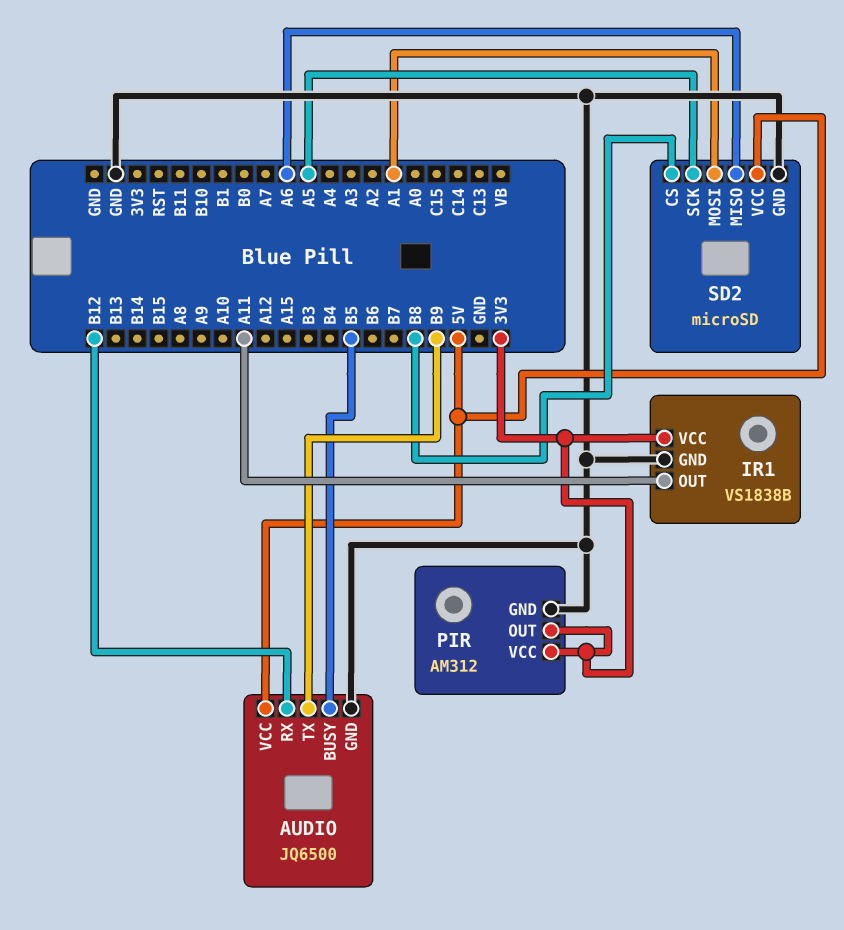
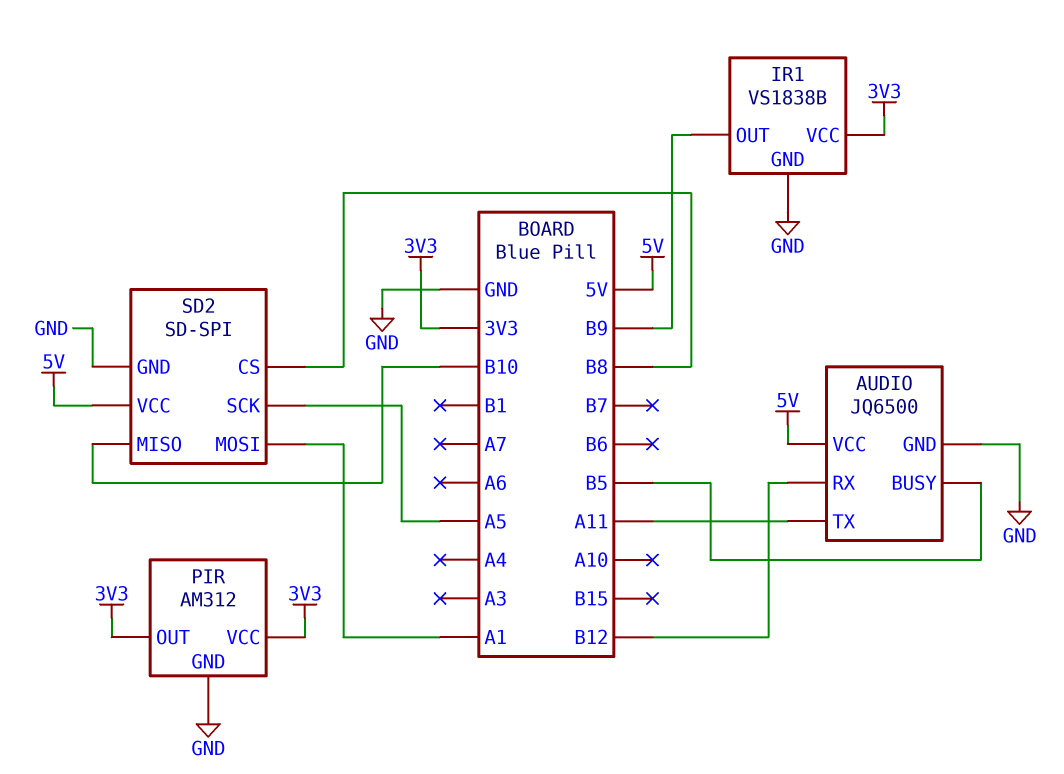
AUDIO pin TX: B9 -> A11
IR1 pin OUT: A11 -> B9
SD2: microSD -> SD-SPI
SD2 pin MISO: A6 -> B10

